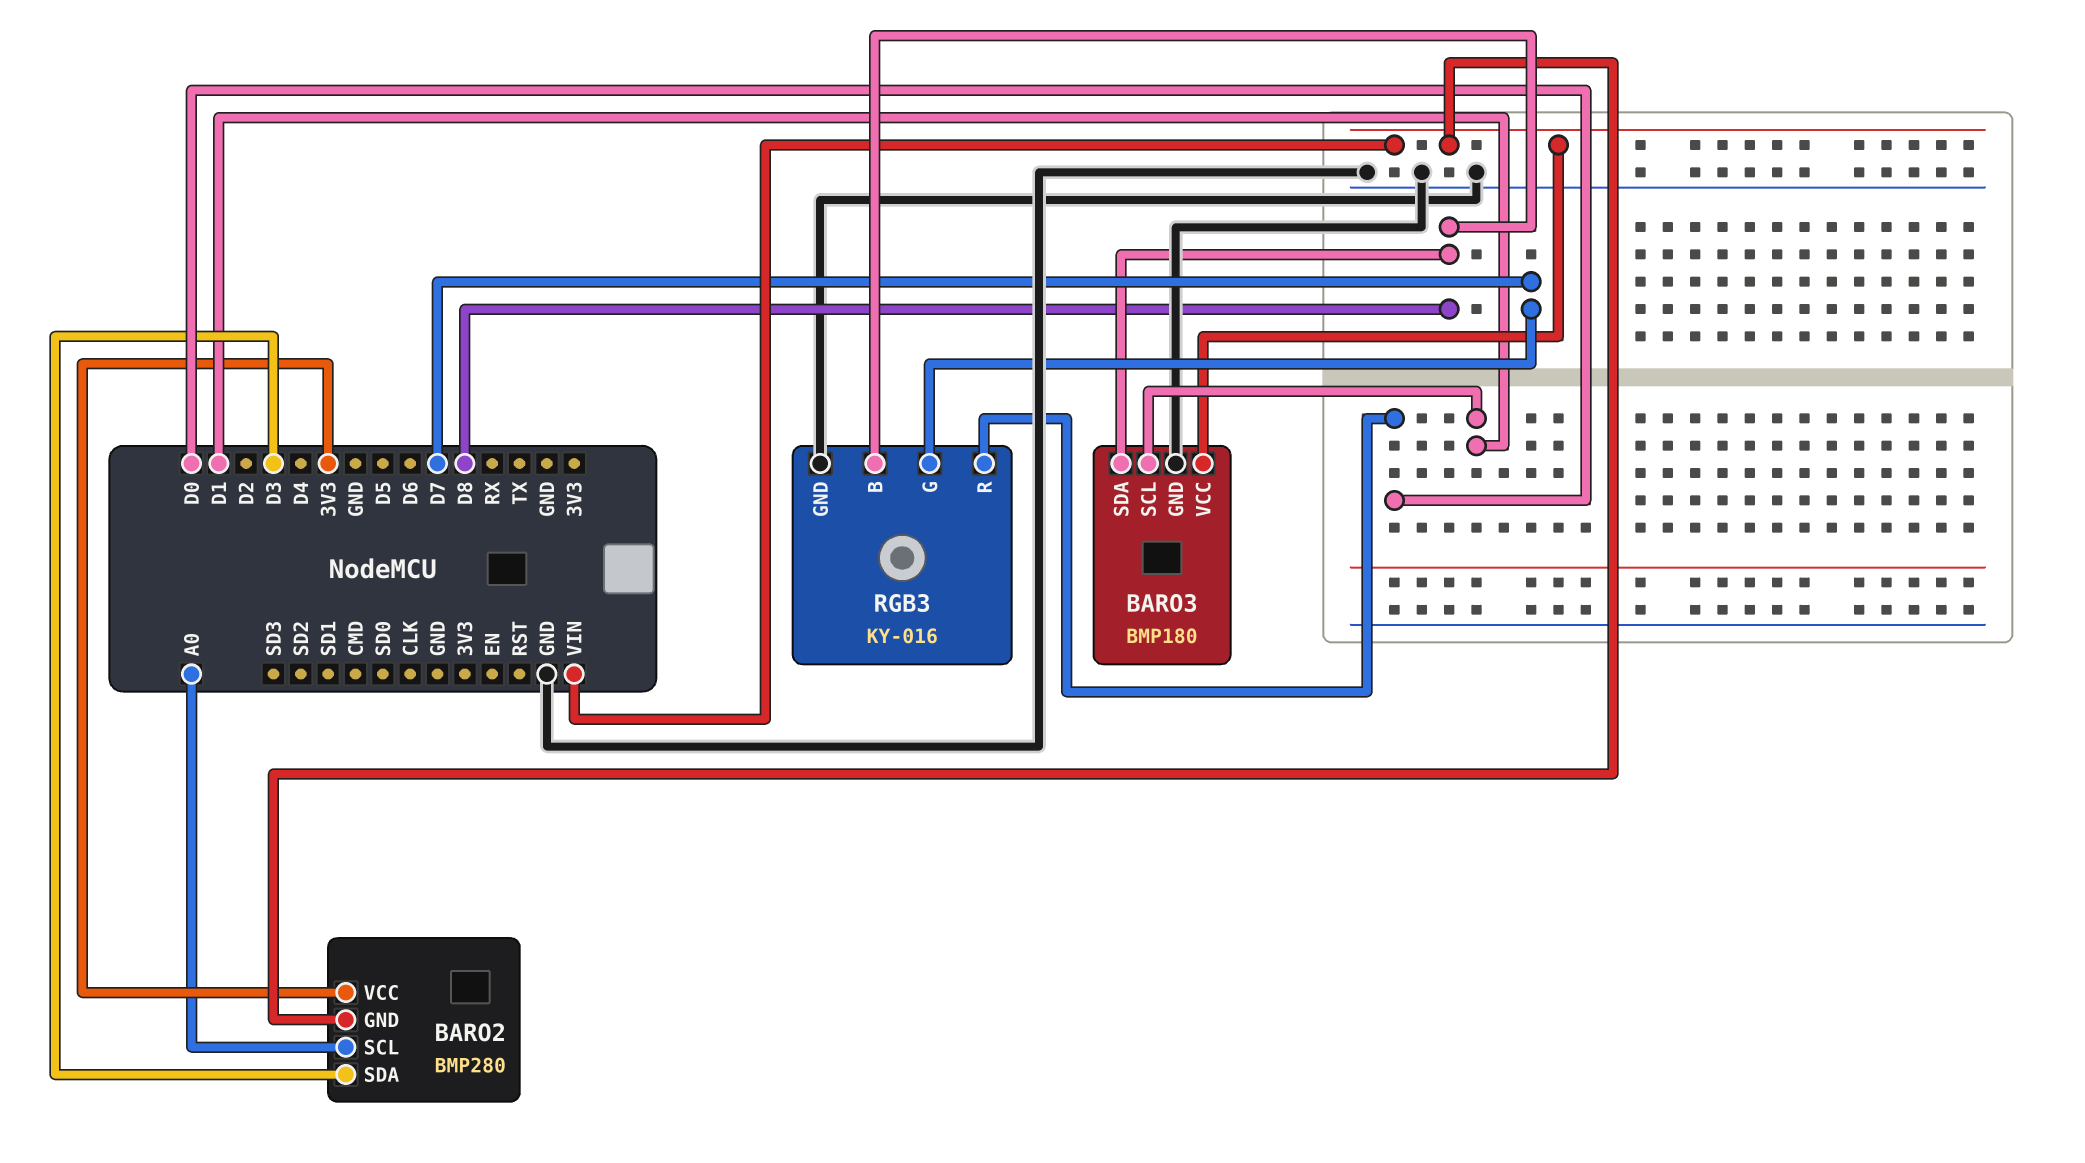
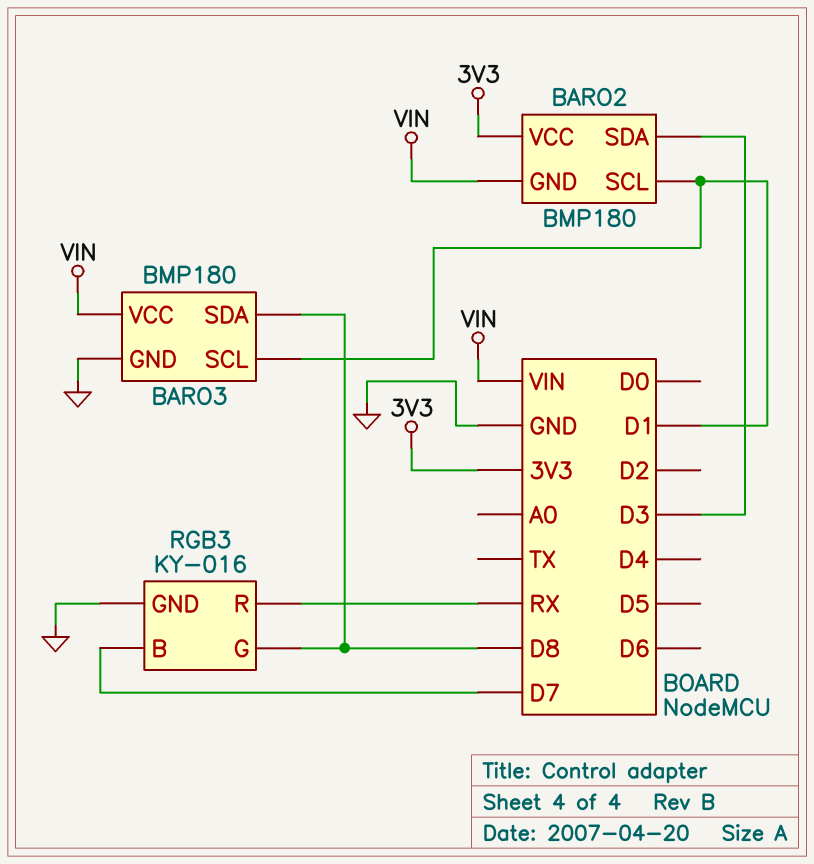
BARO2: BMP280 -> BMP180
BARO2 pin SCL: A0 -> D1
RGB3 pin B: D8 -> D7
RGB3 pin G: D7 -> D8
RGB3 pin R: D0 -> RX

